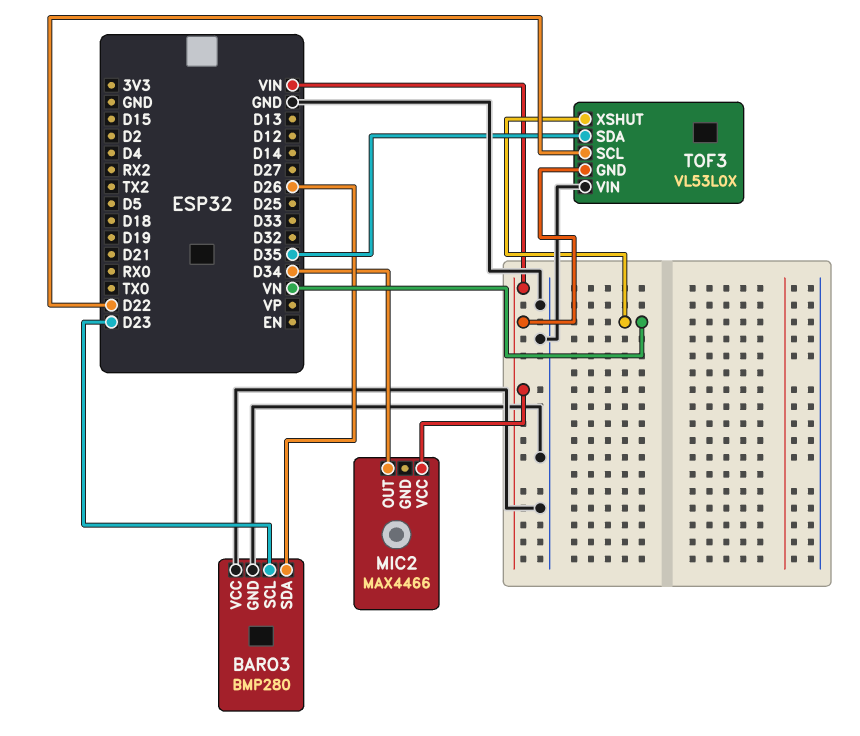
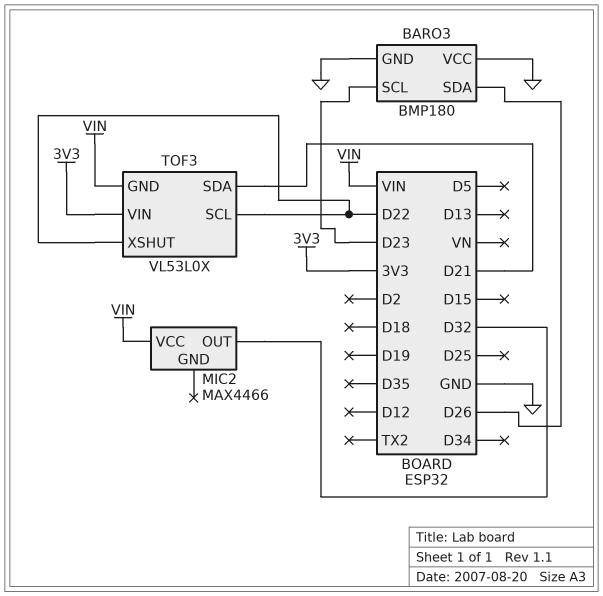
BARO3: BMP280 -> BMP180
MIC2 pin OUT: D34 -> D32
TOF3 pin SDA: D35 -> D21
TOF3 pin VIN: GND -> 3V3
TOF3 pin XSHUT: VN -> D22

